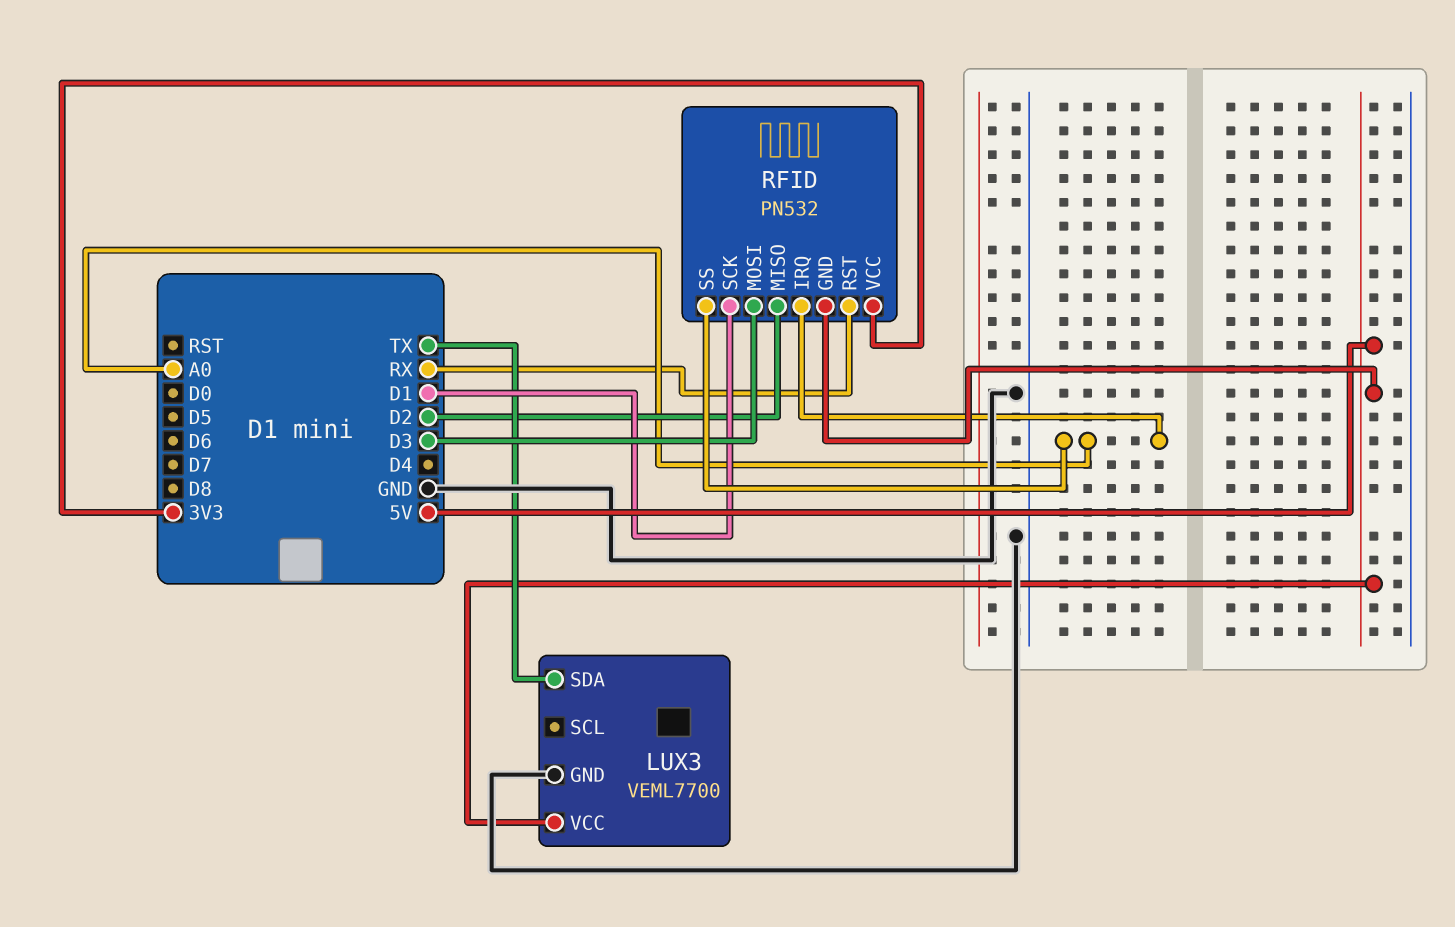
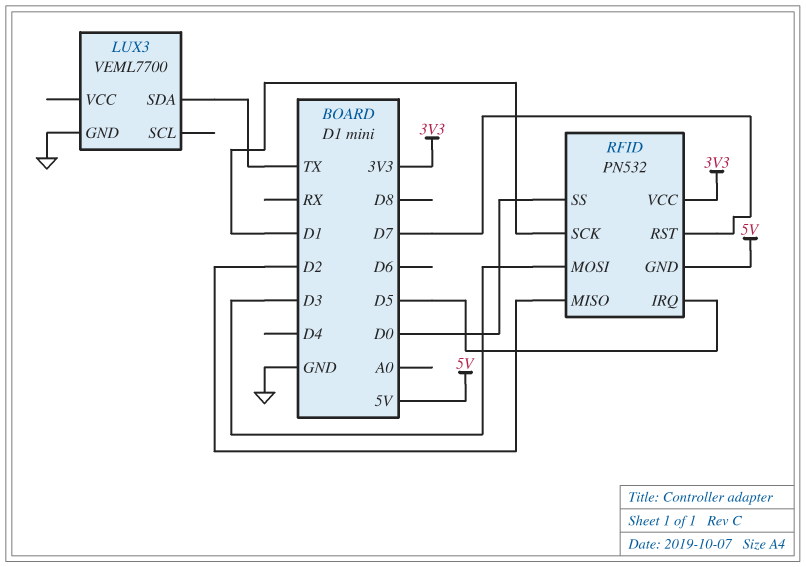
LUX3 pin VCC: 5V -> none
RFID pin IRQ: A0 -> D5
RFID pin RST: RX -> D7
RFID pin SS: A0 -> D0

